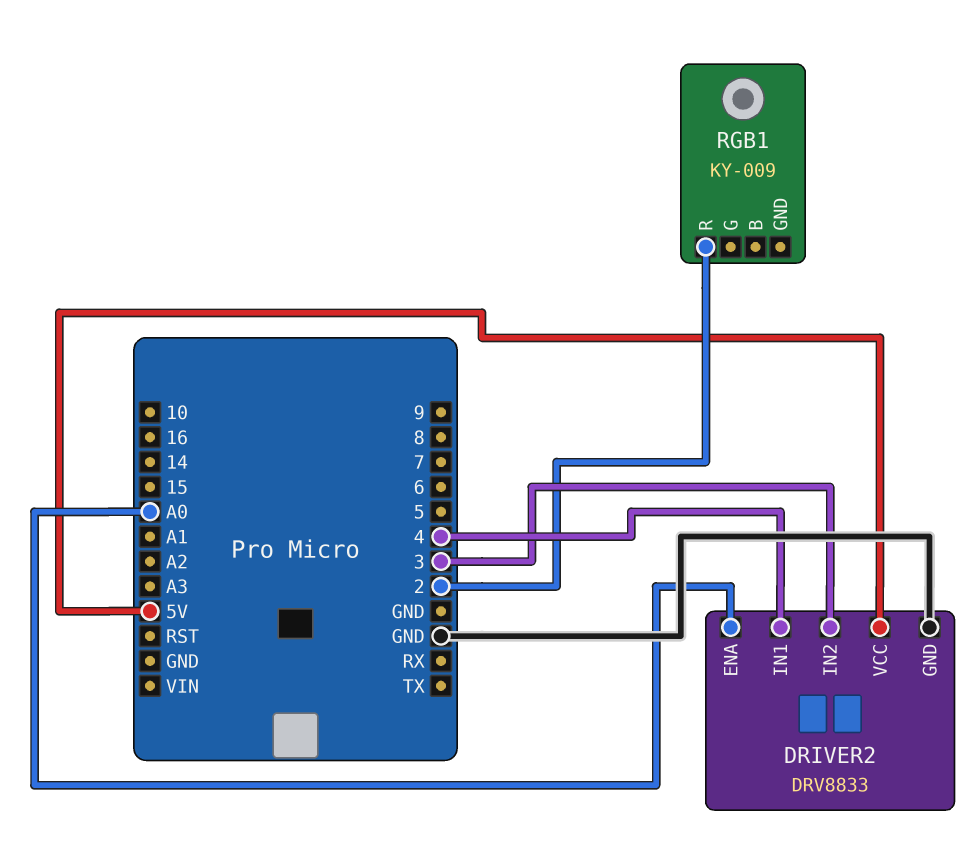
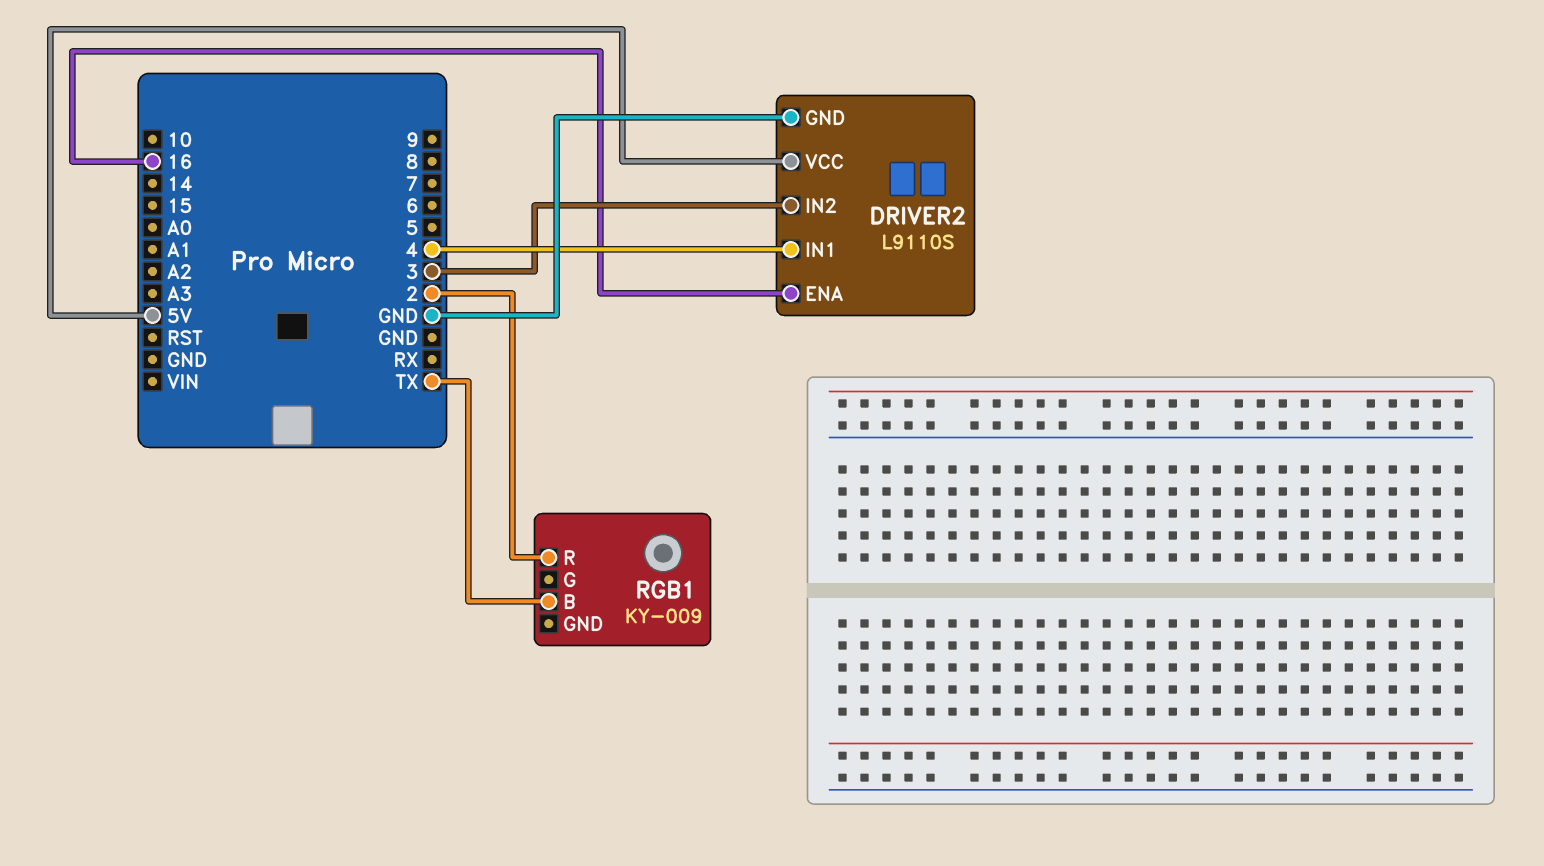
DRIVER2: DRV8833 -> L9110S
DRIVER2 pin ENA: A0 -> 16
RGB1 pin B: none -> TX

